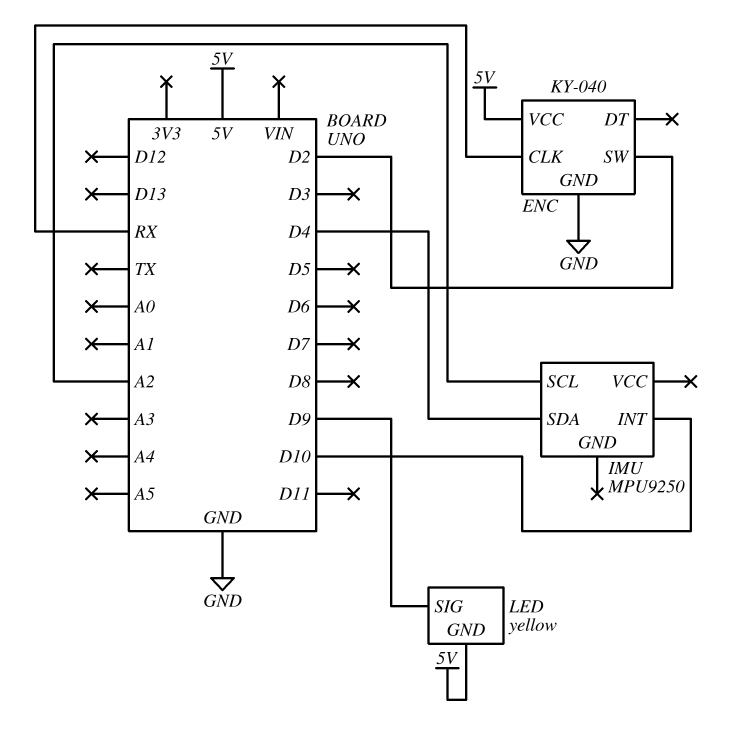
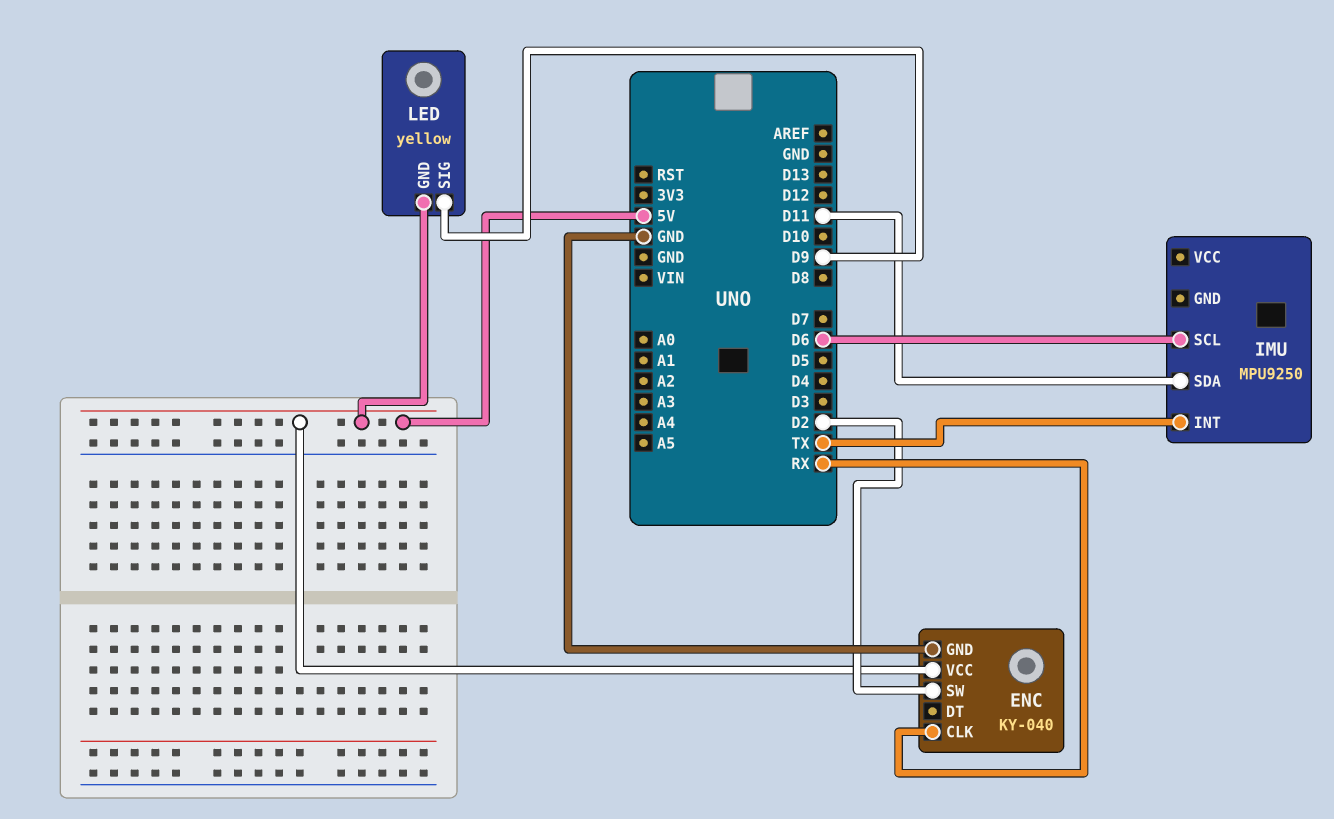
IMU pin INT: D10 -> TX
IMU pin SCL: A2 -> D6
IMU pin SDA: D4 -> D11

